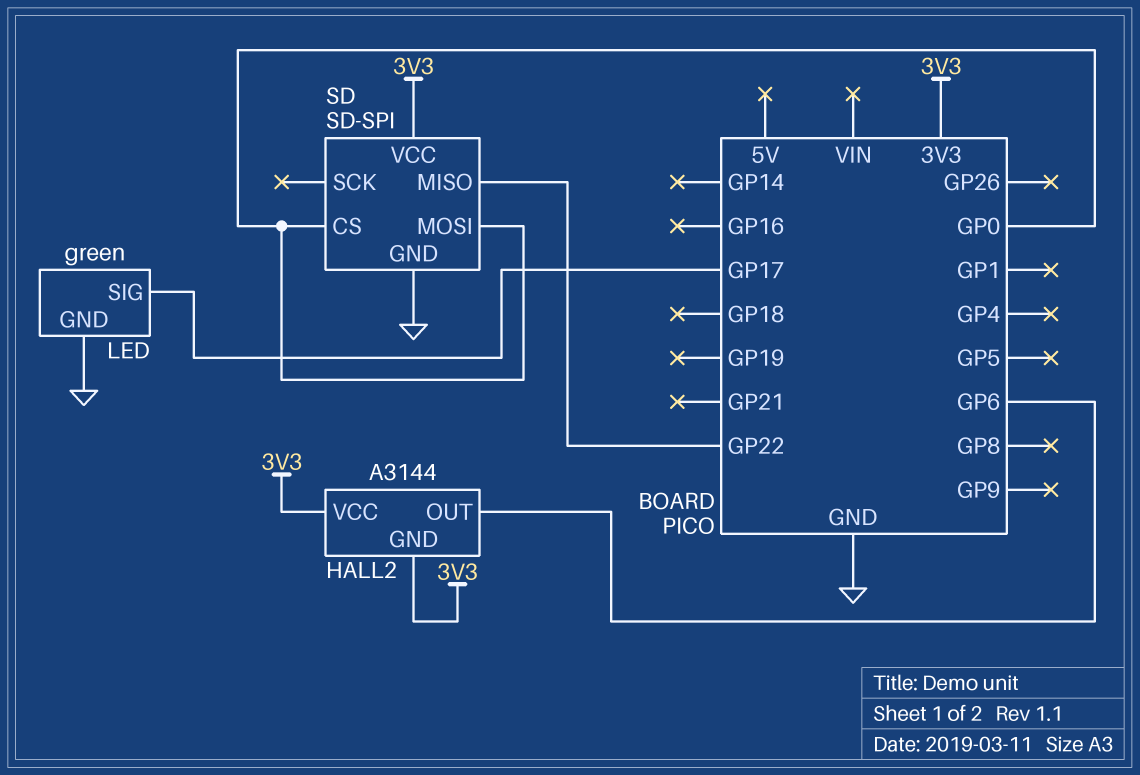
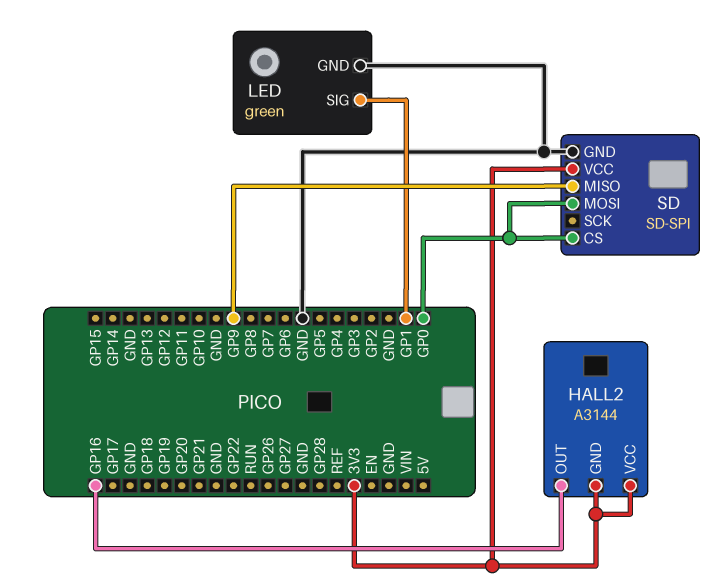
HALL2 pin OUT: GP6 -> GP16
LED pin SIG: GP17 -> GP1
SD pin MISO: GP22 -> GP9

